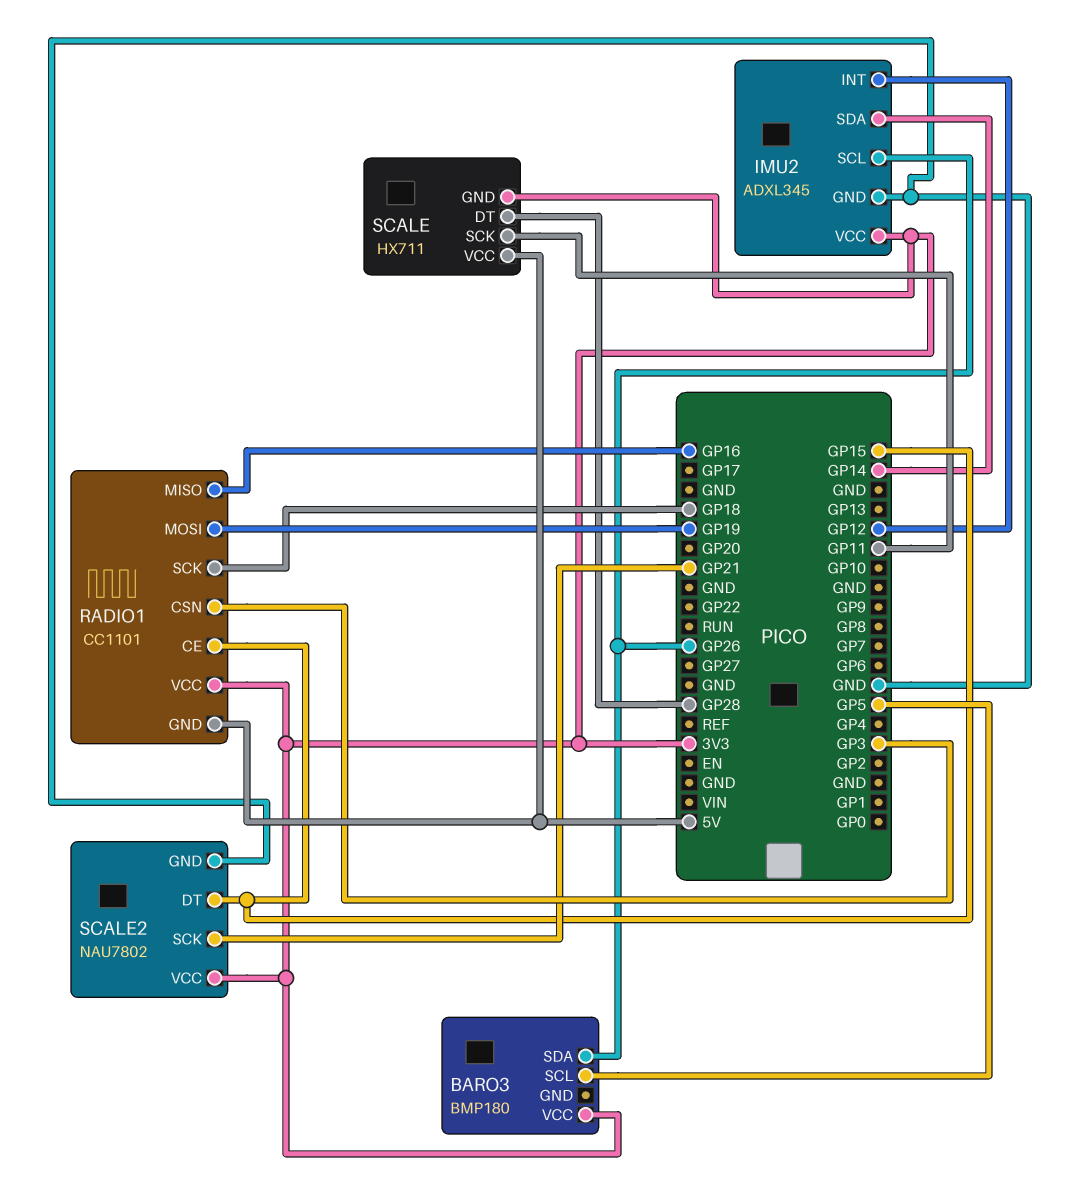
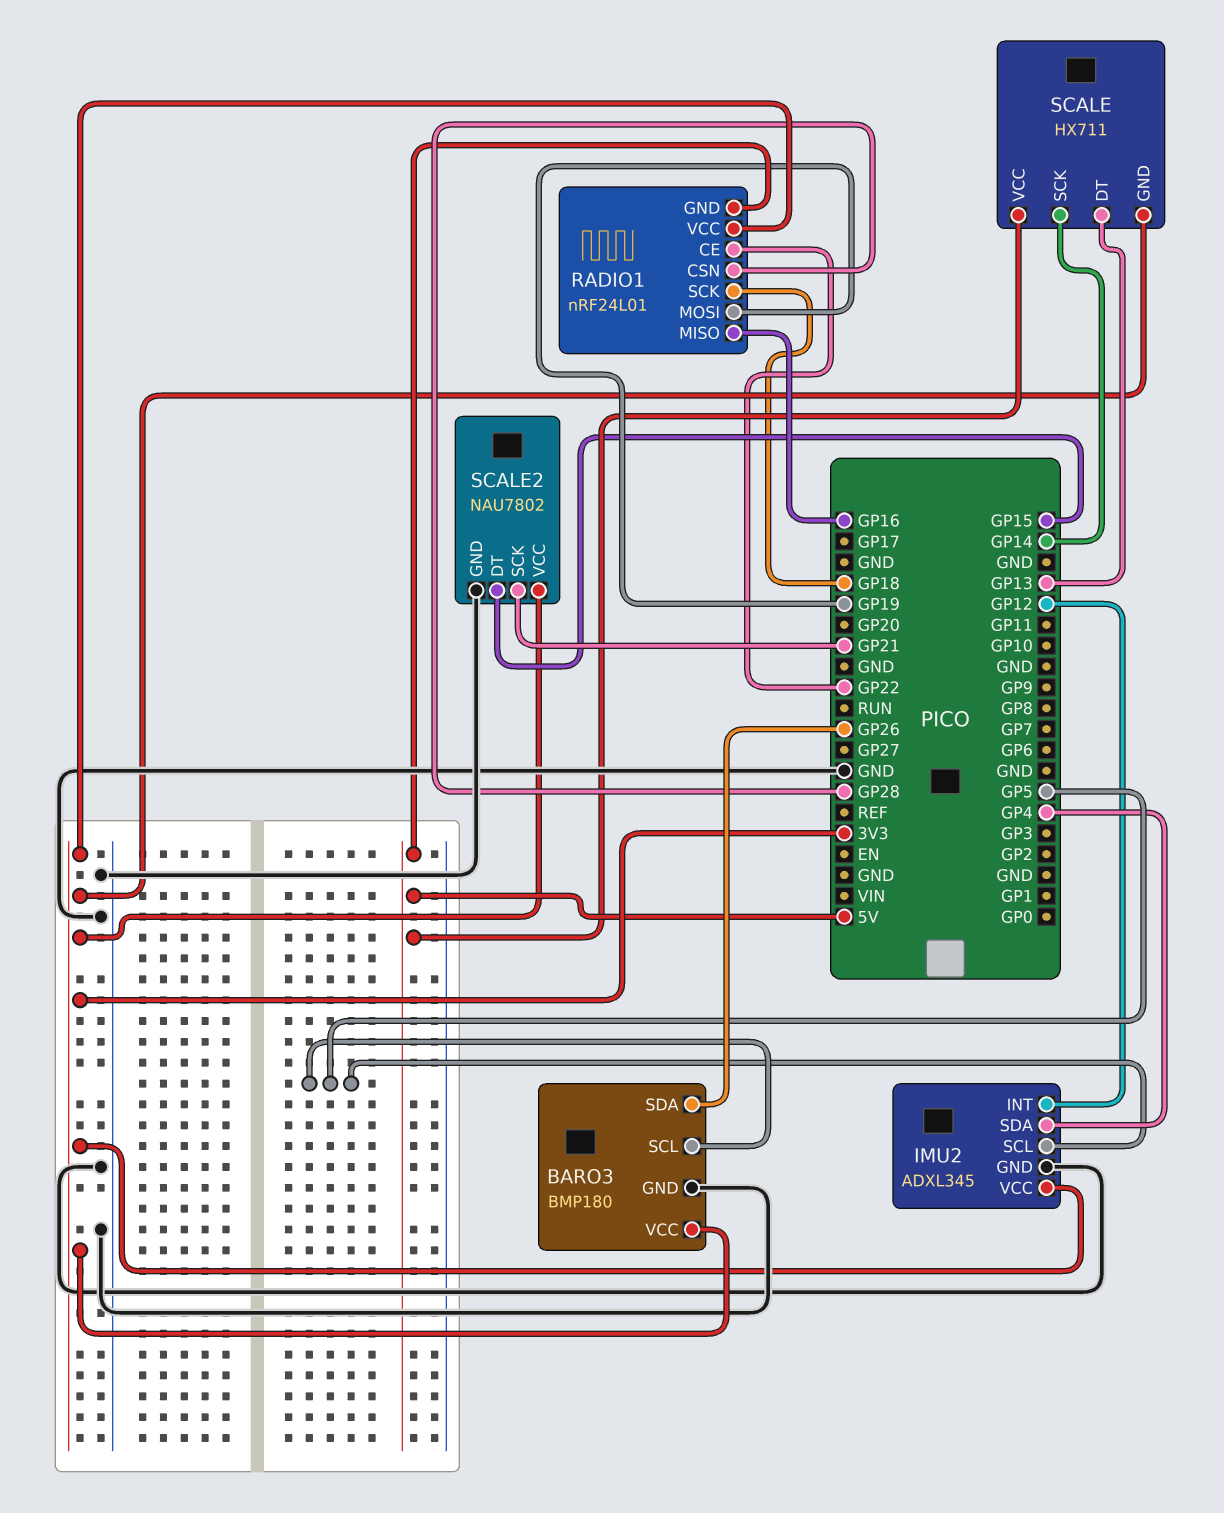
BARO3 pin GND: none -> GND
IMU2 pin SCL: GP26 -> GP5
IMU2 pin SDA: GP14 -> GP4
RADIO1: CC1101 -> nRF24L01
RADIO1 pin CE: GP15 -> GP22
RADIO1 pin CSN: GP3 -> GP28
SCALE pin DT: GP28 -> GP13
SCALE pin SCK: GP11 -> GP14

